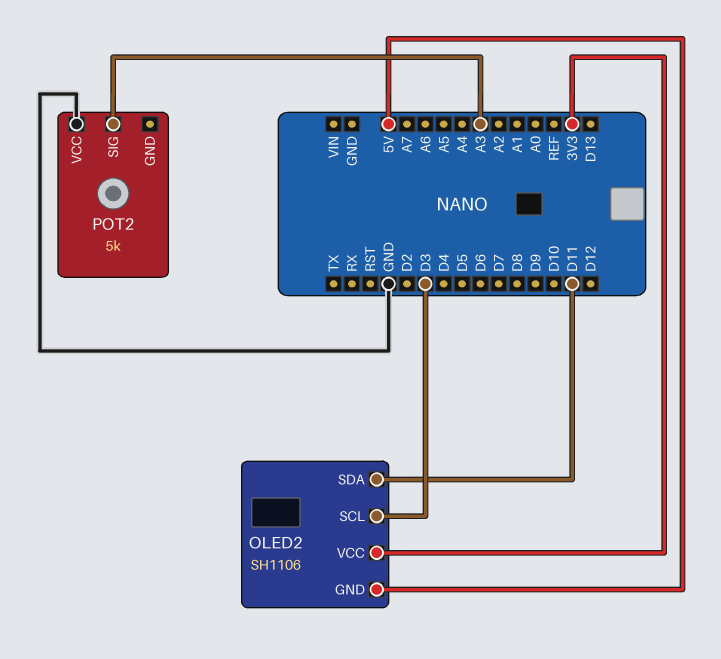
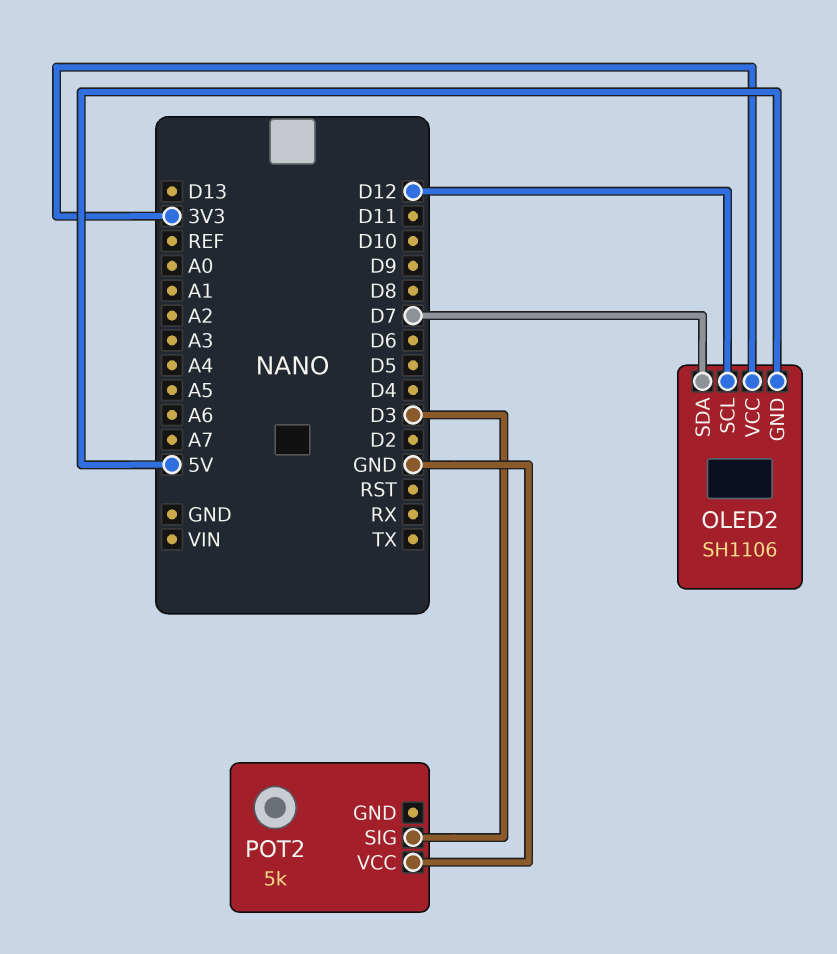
OLED2 pin SCL: D3 -> D12
OLED2 pin SDA: D11 -> D7
POT2 pin SIG: A3 -> D3

